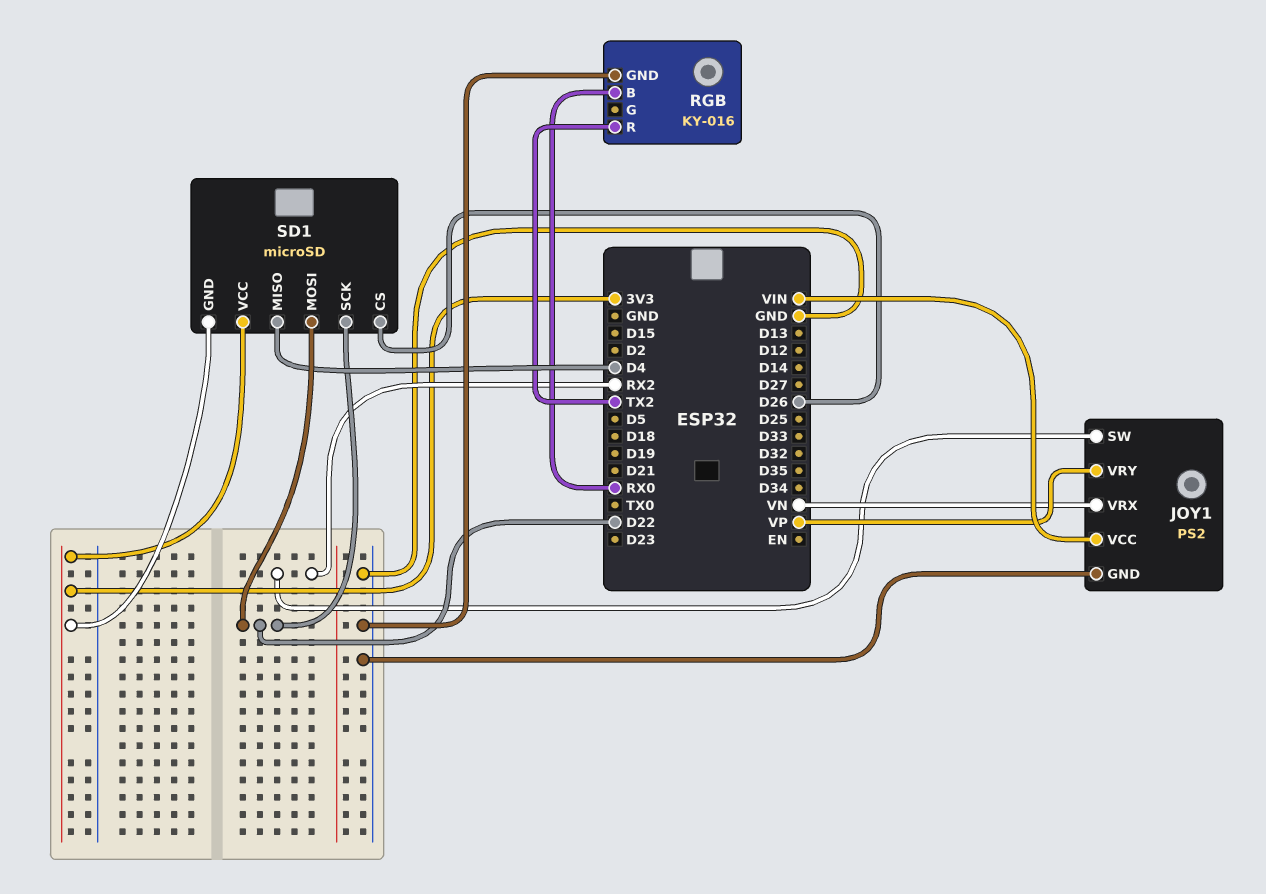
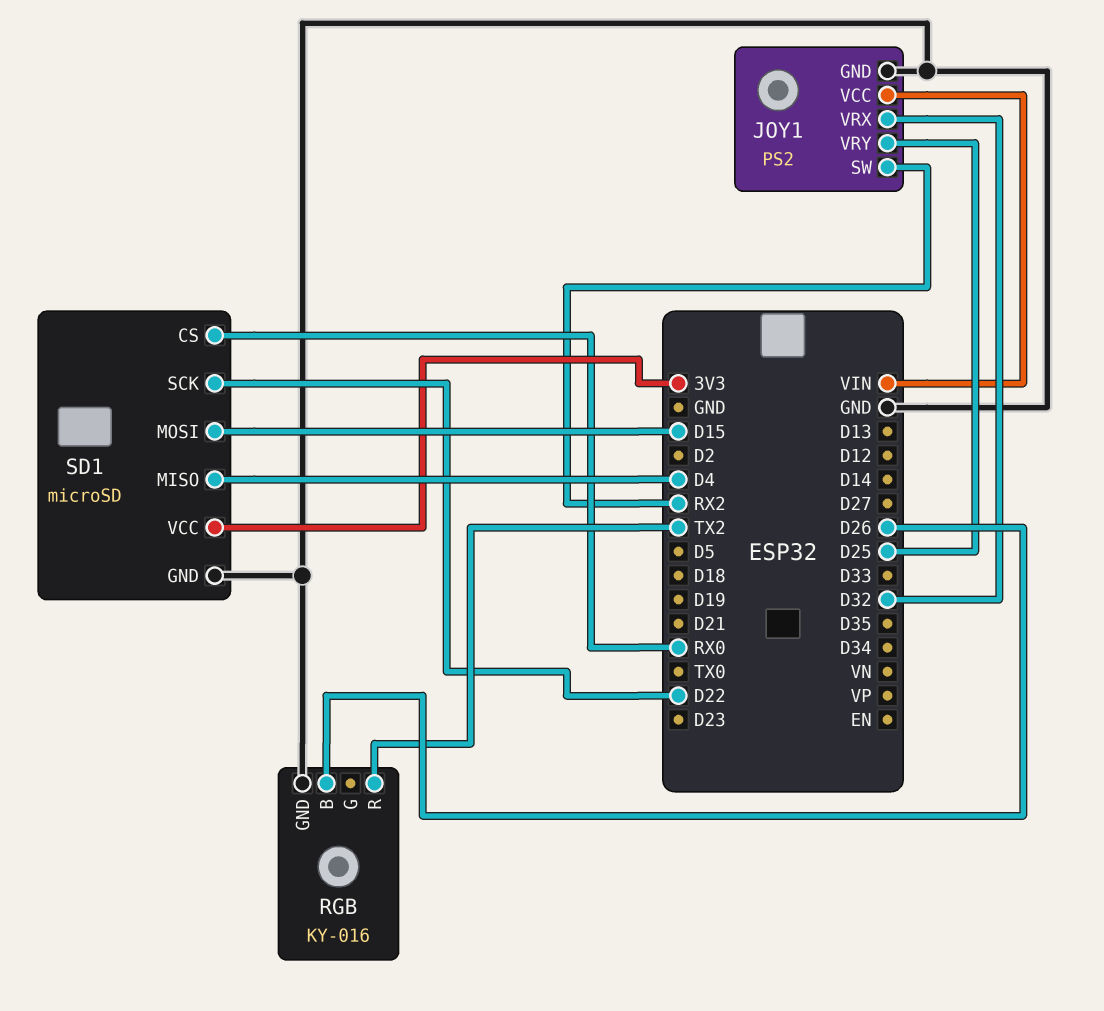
JOY1 pin VRX: VN -> D32
JOY1 pin VRY: VP -> D25
RGB pin B: RX0 -> D26
SD1 pin CS: D26 -> RX0
SD1 pin GND: 3V3 -> GND
SD1 pin MOSI: D22 -> D15

